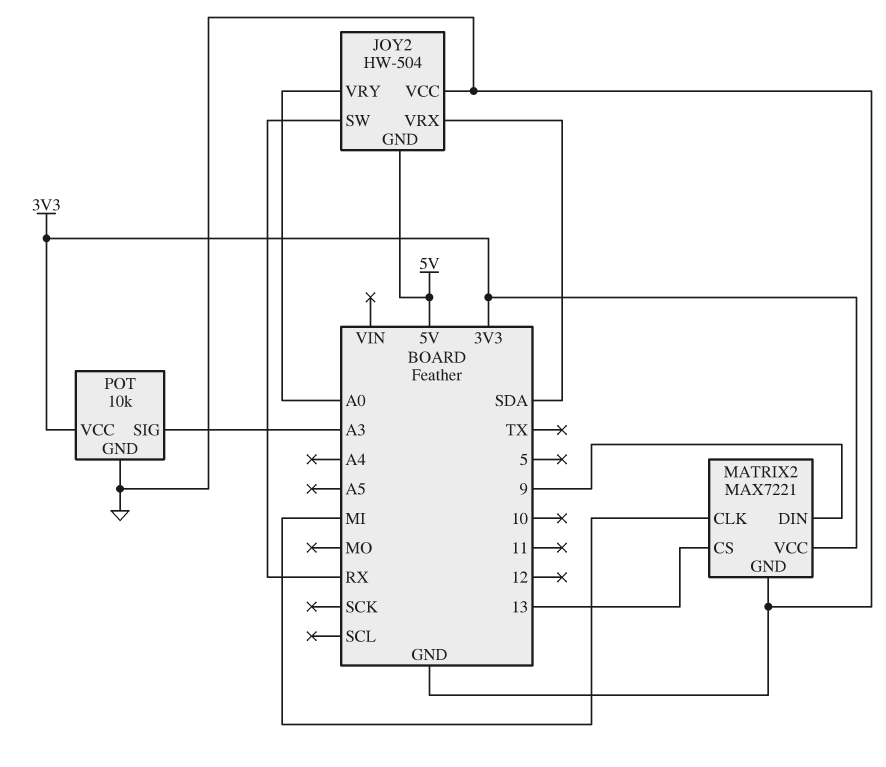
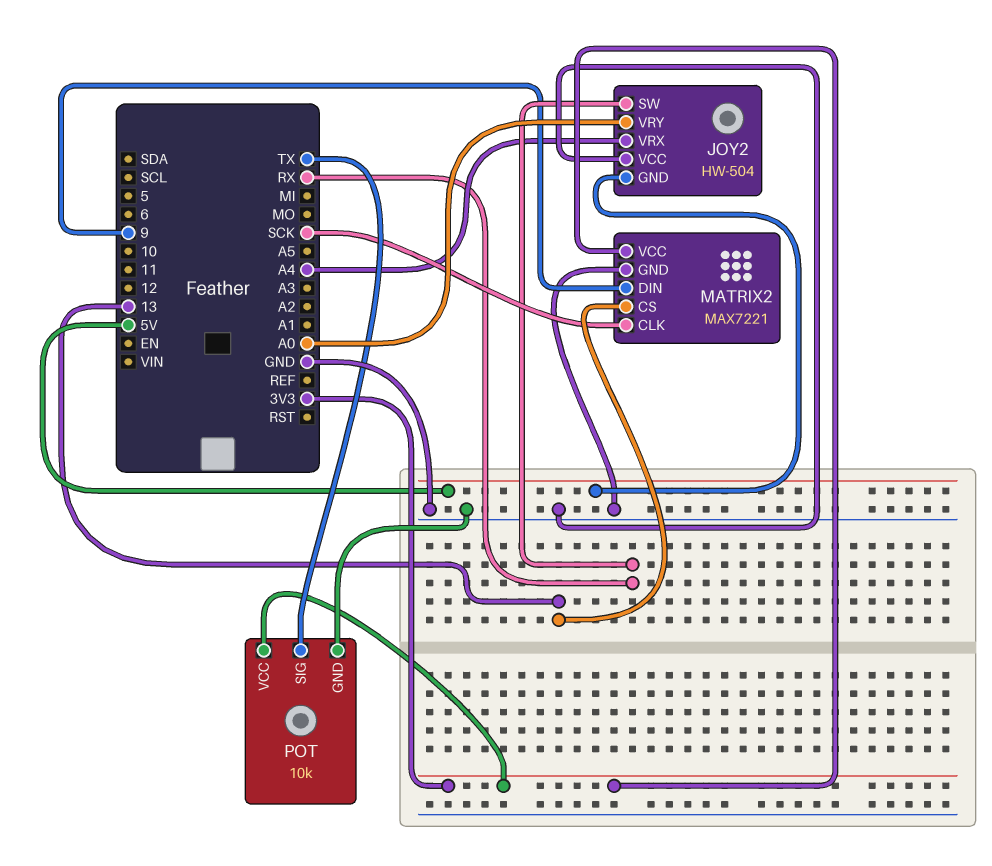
JOY2 pin VRX: SDA -> A4
MATRIX2 pin CLK: MI -> SCK
POT pin SIG: A3 -> TX

